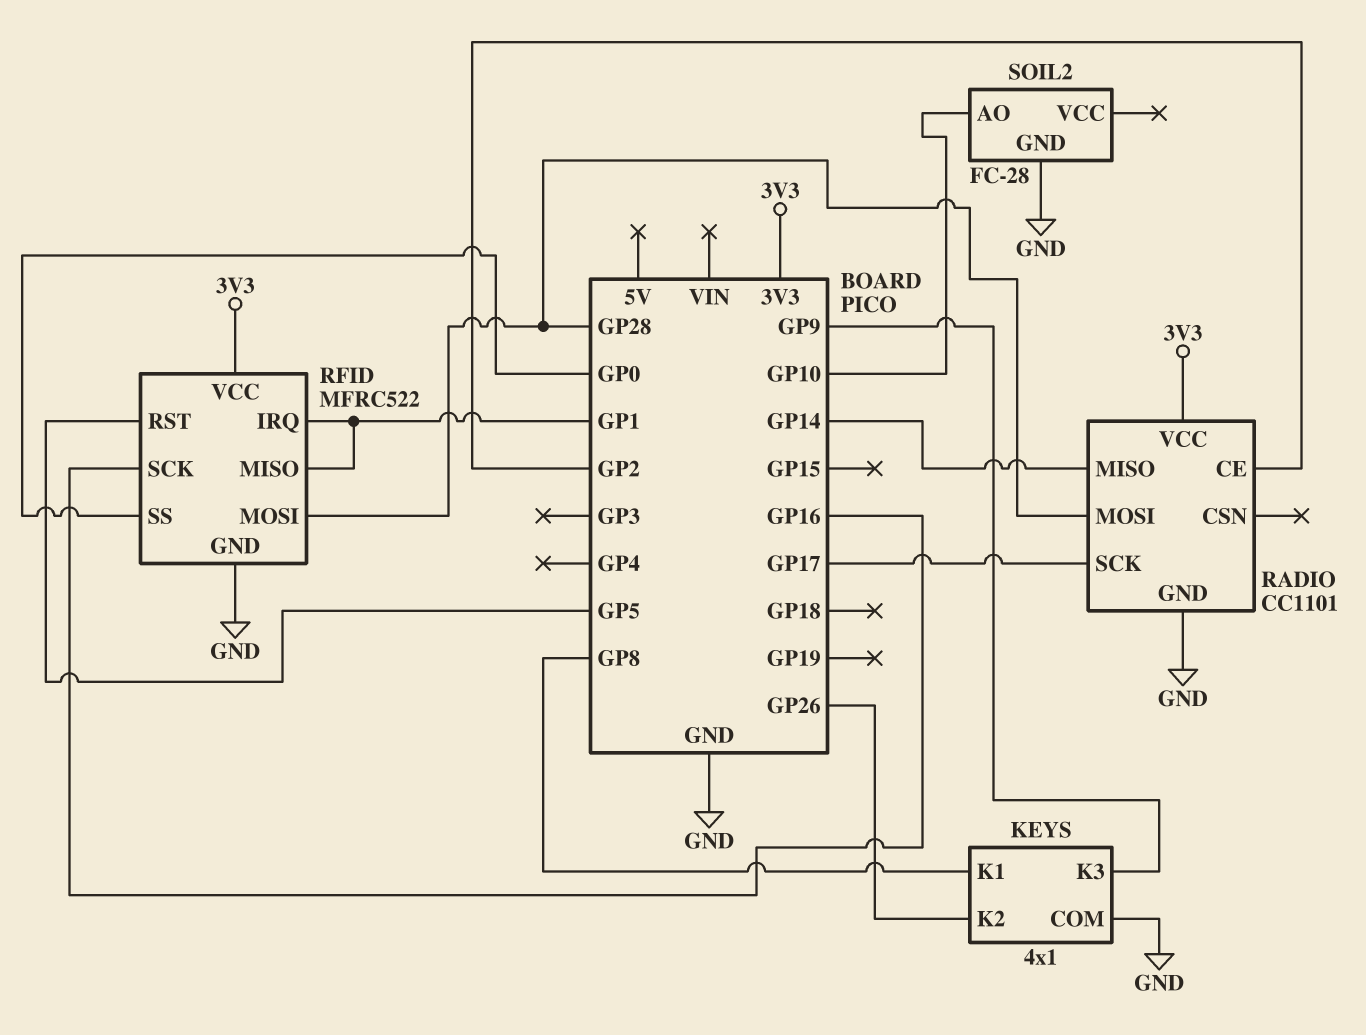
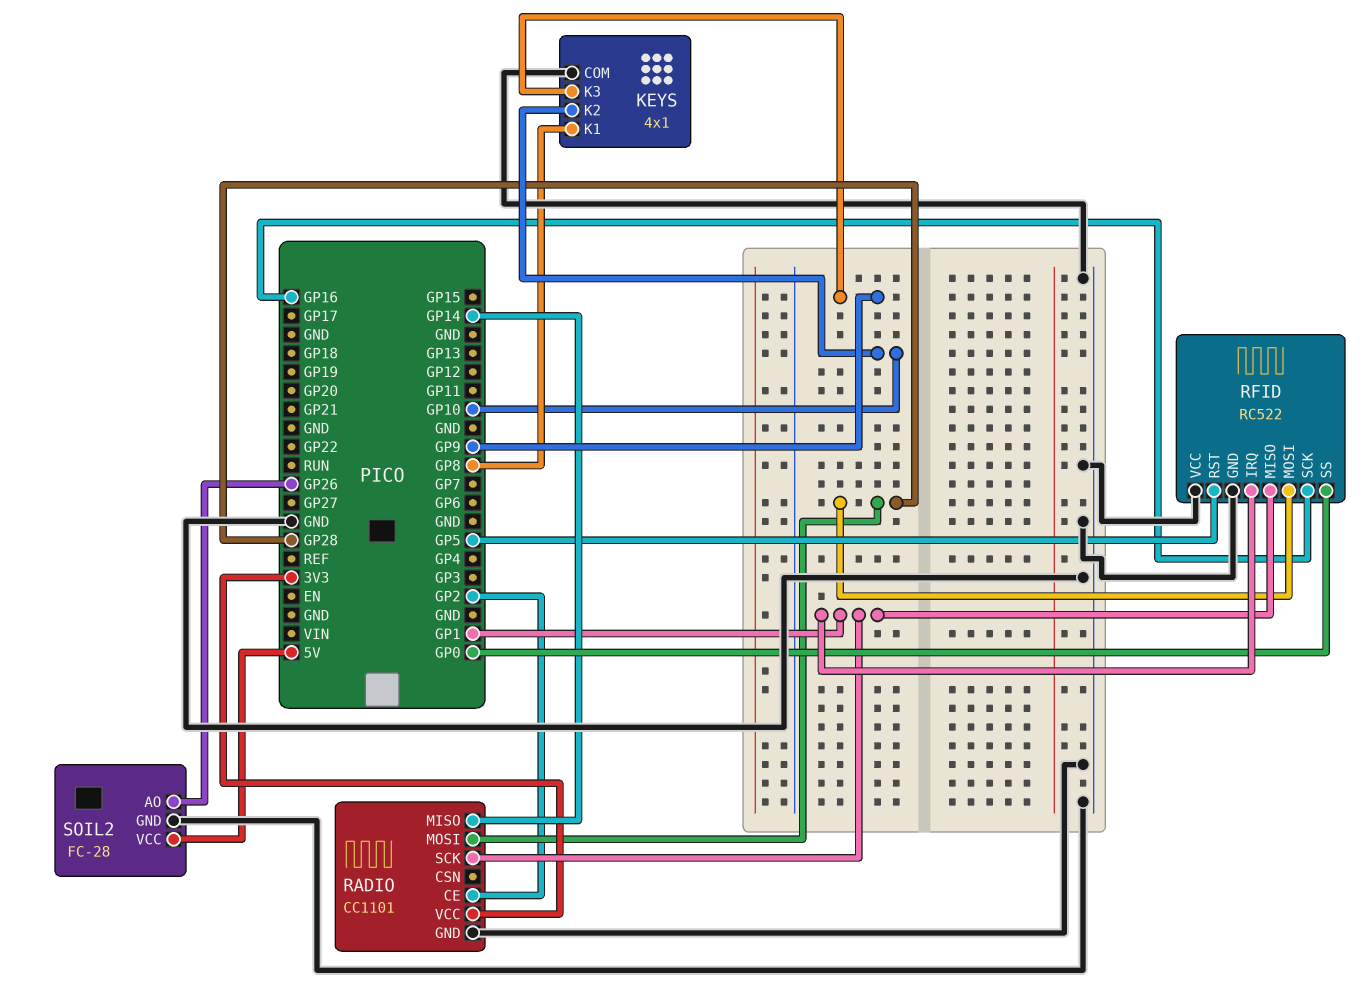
KEYS pin K2: GP26 -> GP10
RADIO pin SCK: GP17 -> GP1
RFID: MFRC522 -> RC522
RFID pin VCC: 3V3 -> GND
SOIL2 pin AO: GP10 -> GP26
SOIL2 pin VCC: none -> 5V

